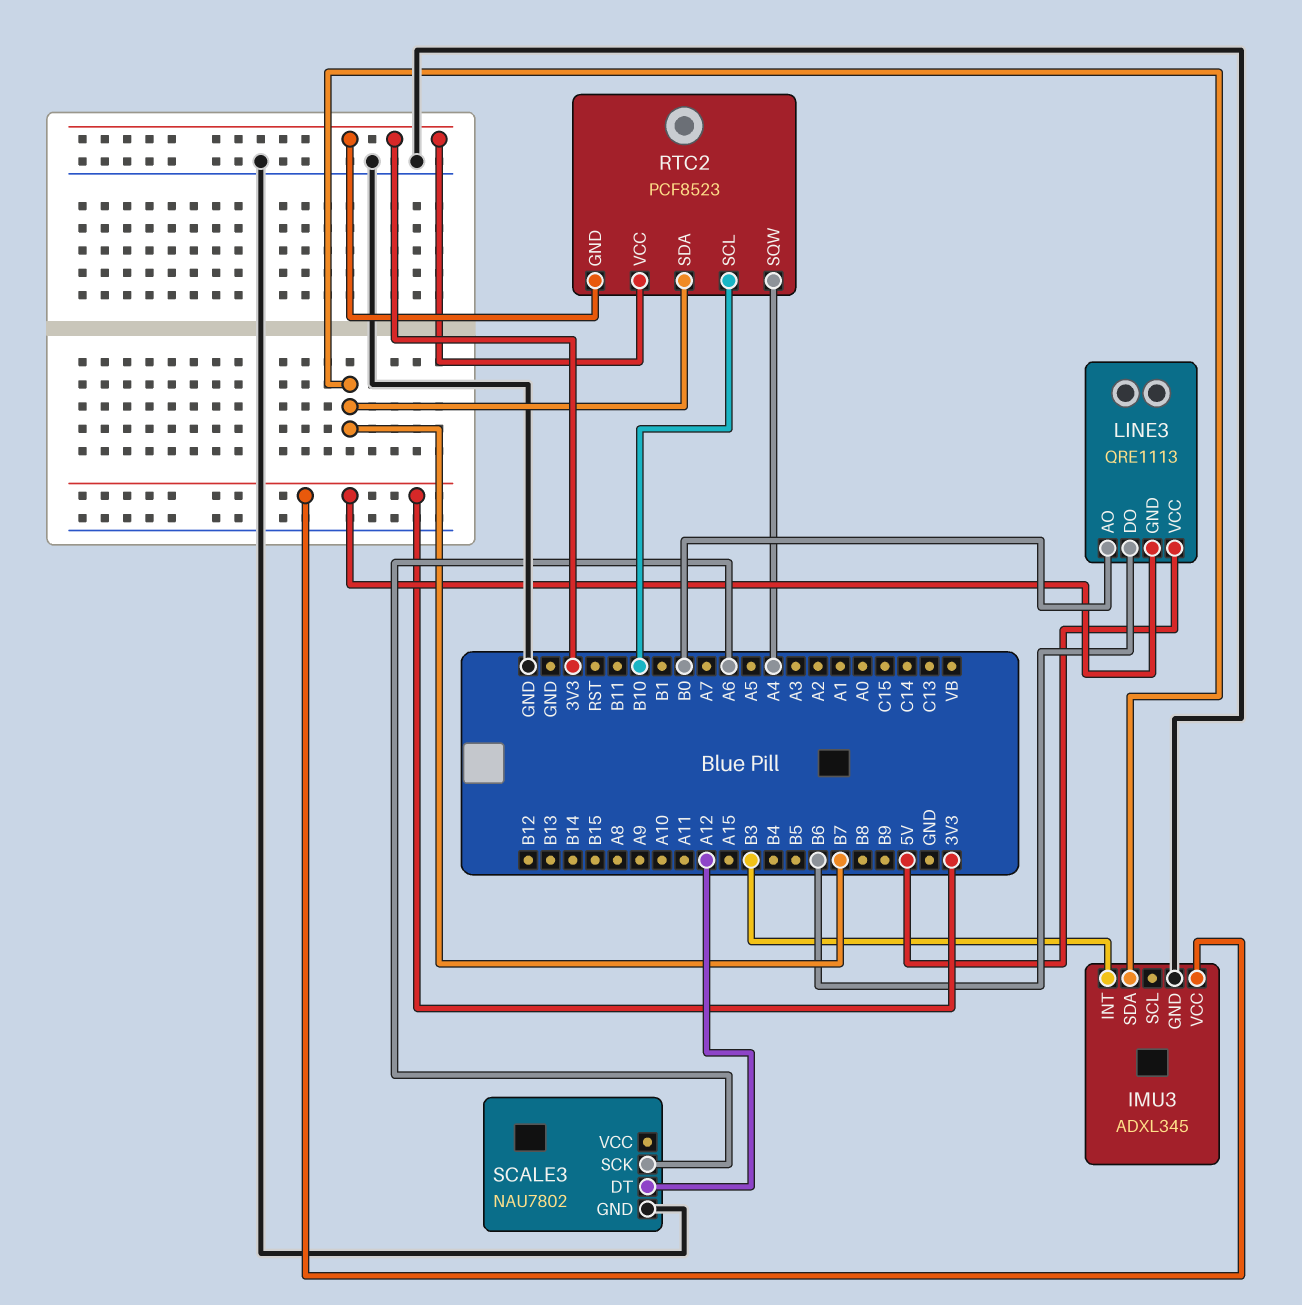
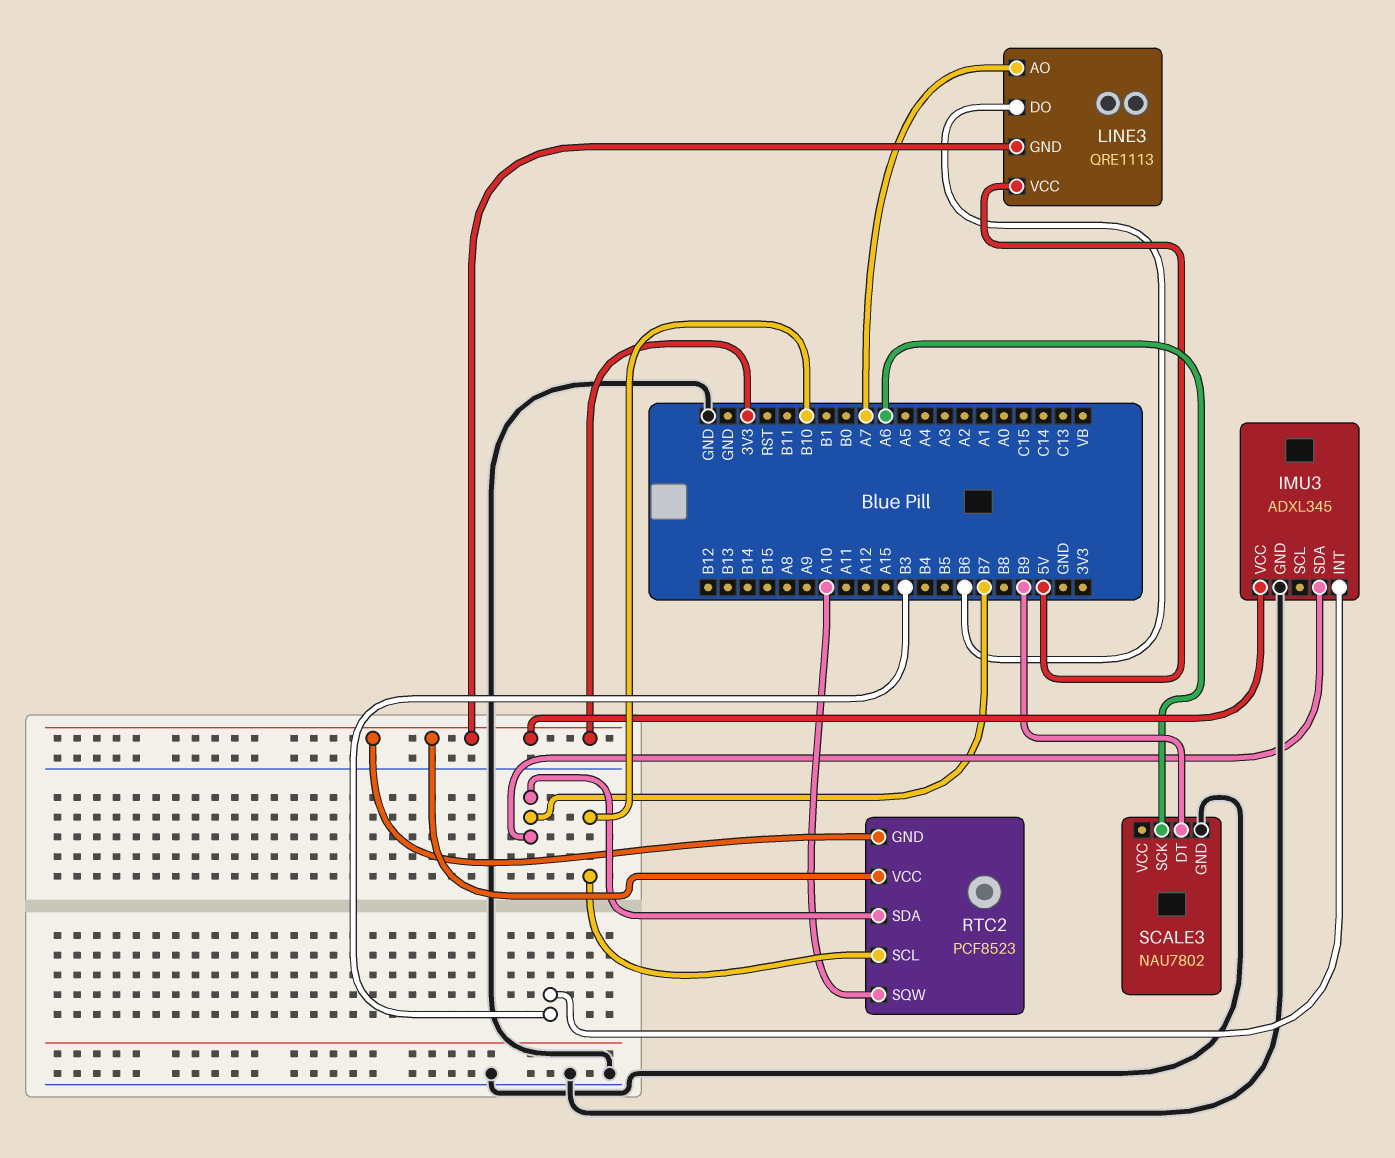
LINE3 pin AO: B0 -> A7
RTC2 pin SQW: A4 -> A10
SCALE3 pin DT: A12 -> B9

